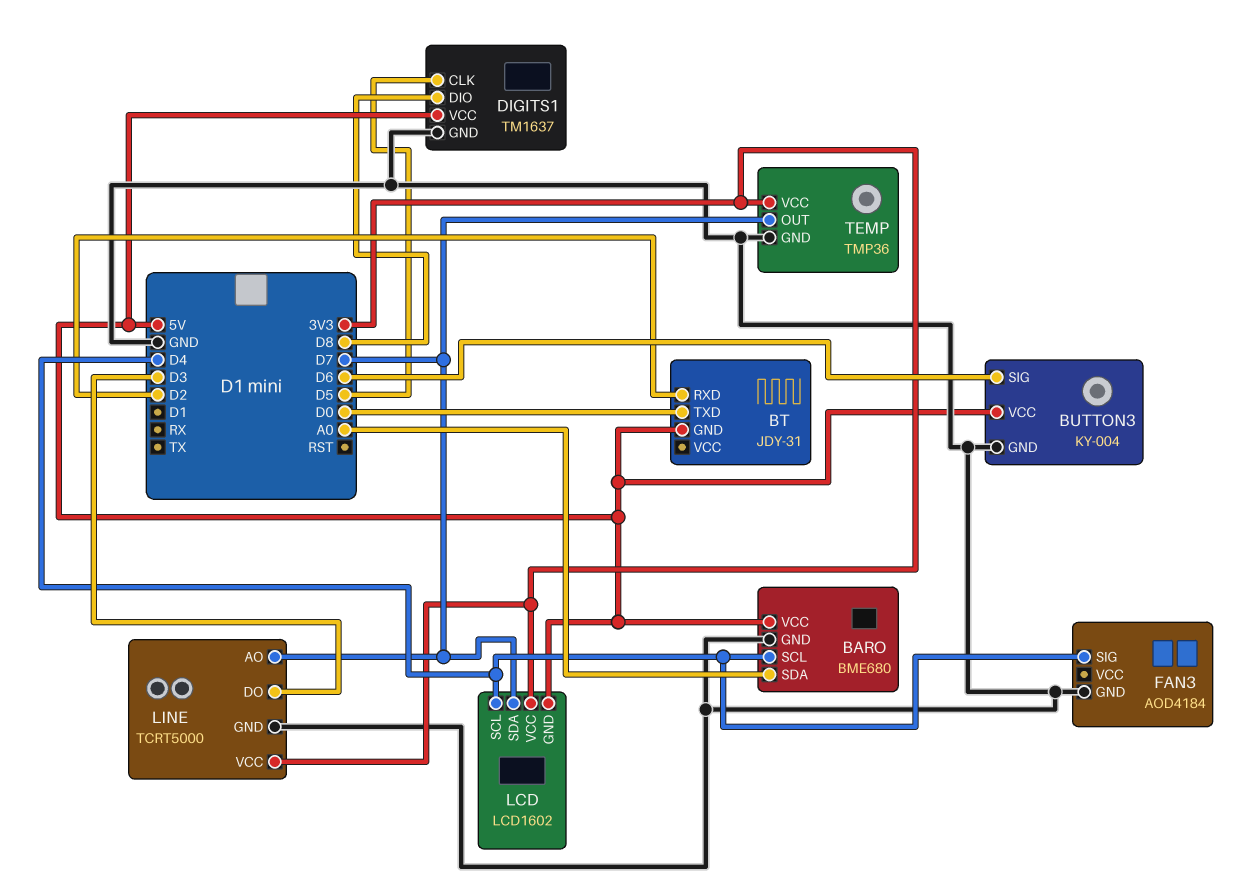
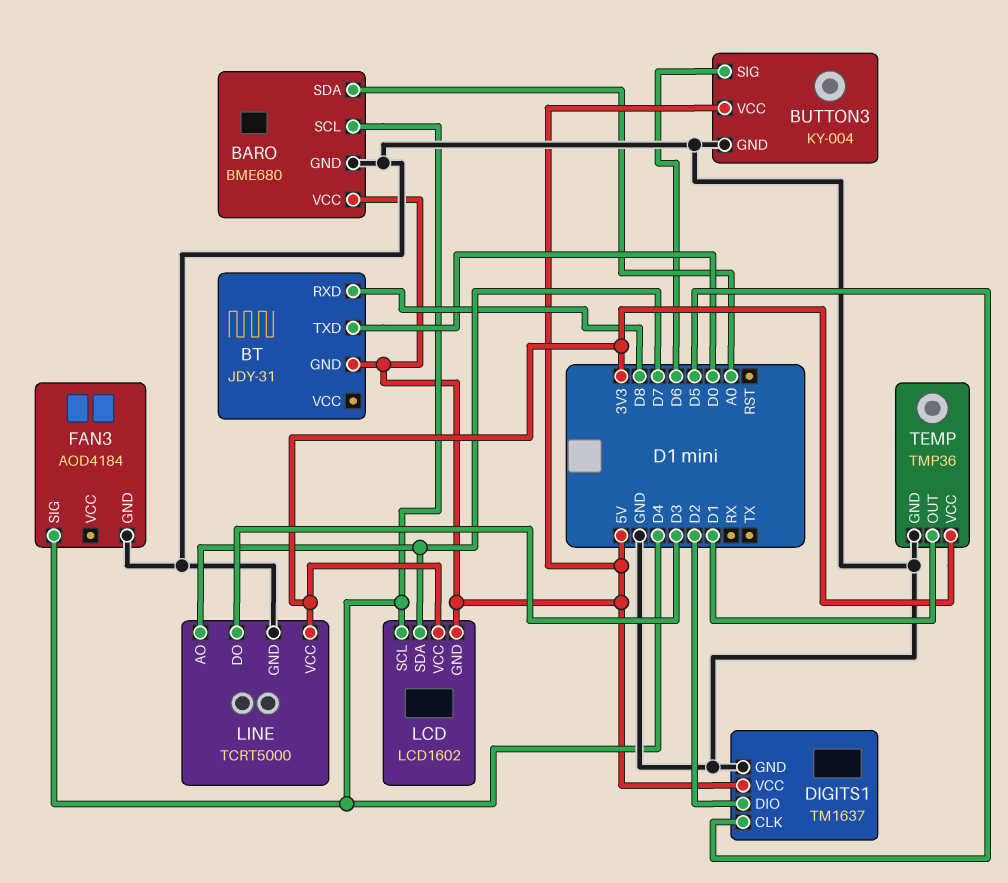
BT pin RXD: D2 -> D8
DIGITS1 pin DIO: D8 -> D2
TEMP pin OUT: D7 -> D1

